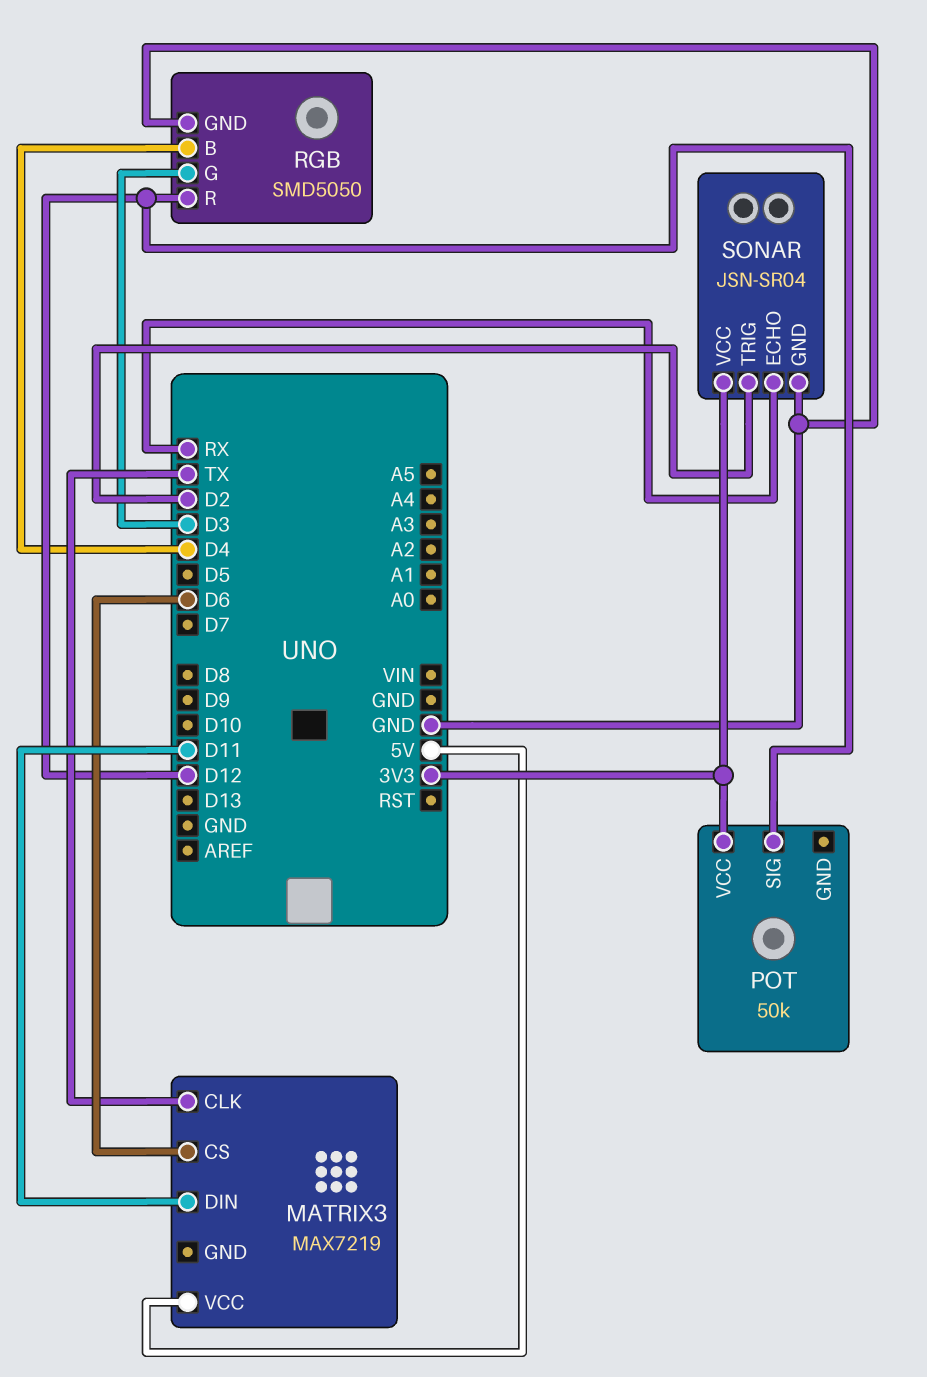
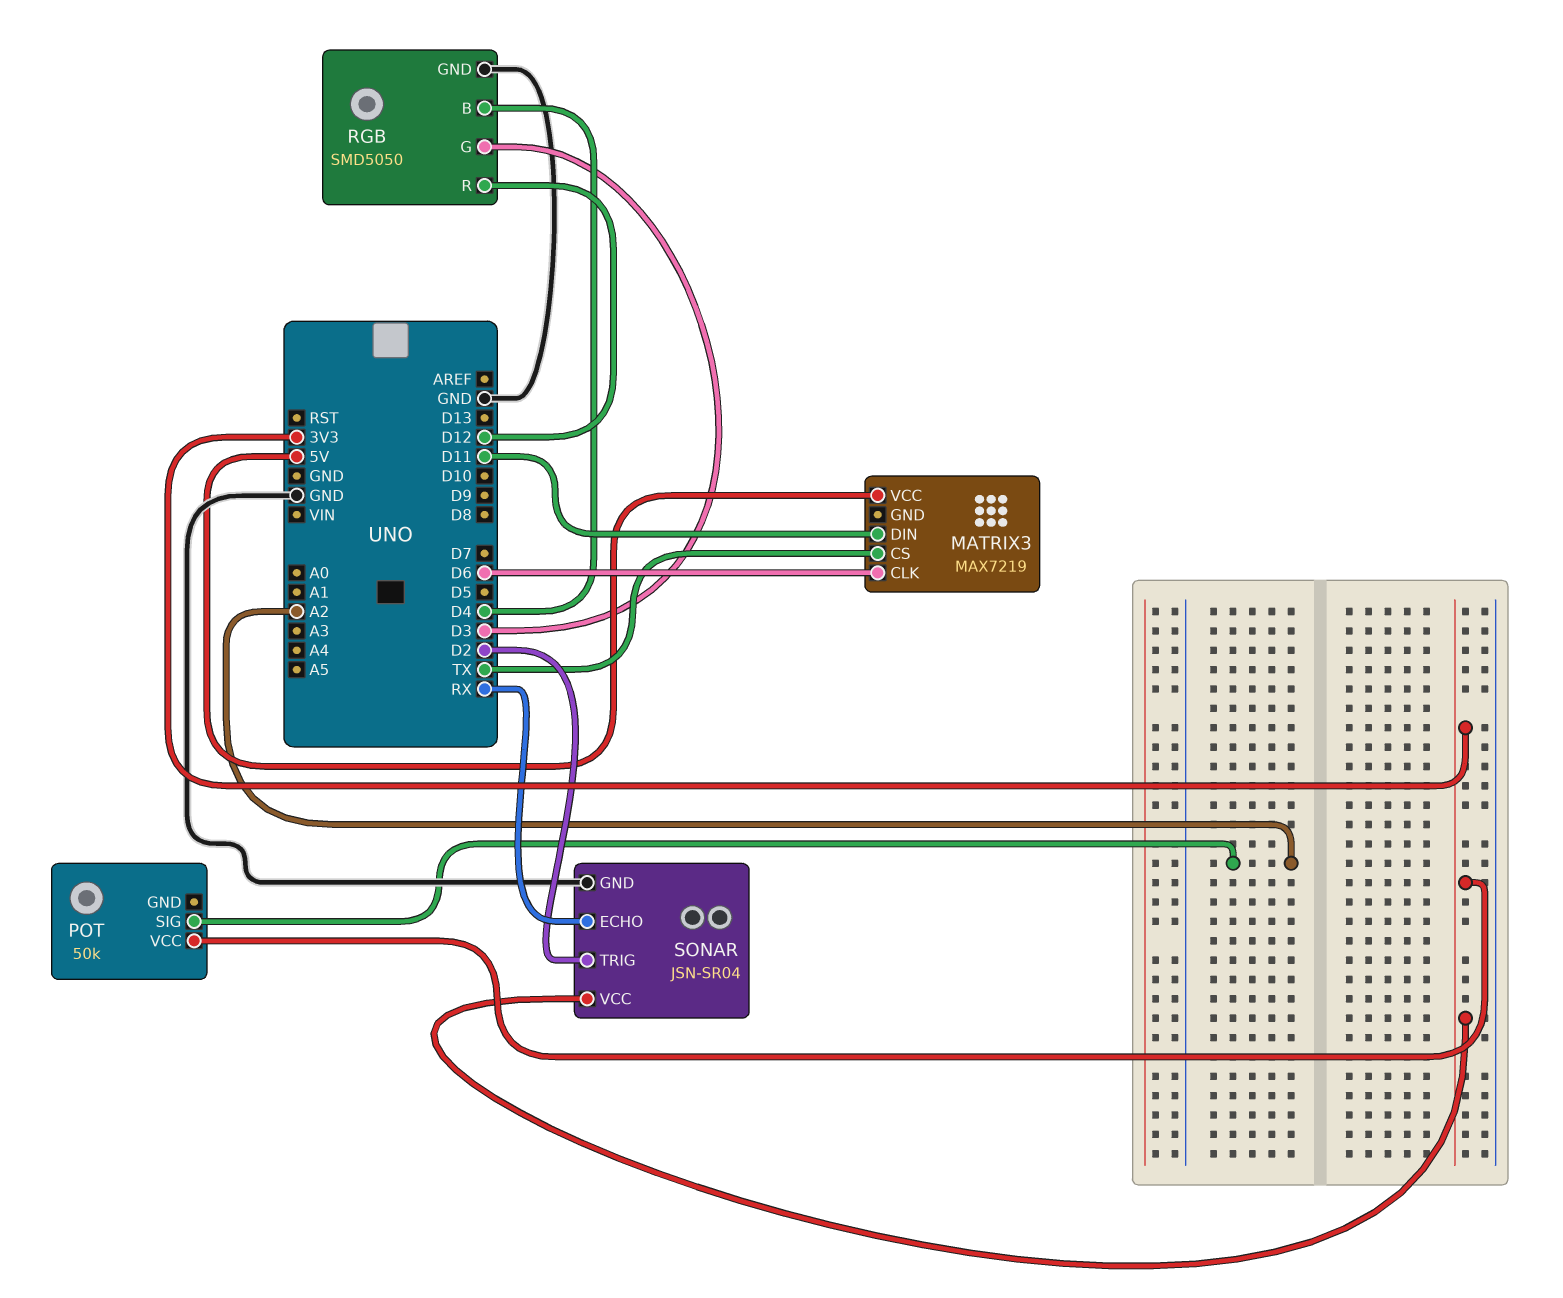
MATRIX3 pin CLK: TX -> D6
MATRIX3 pin CS: D6 -> TX
POT pin SIG: D12 -> A2

